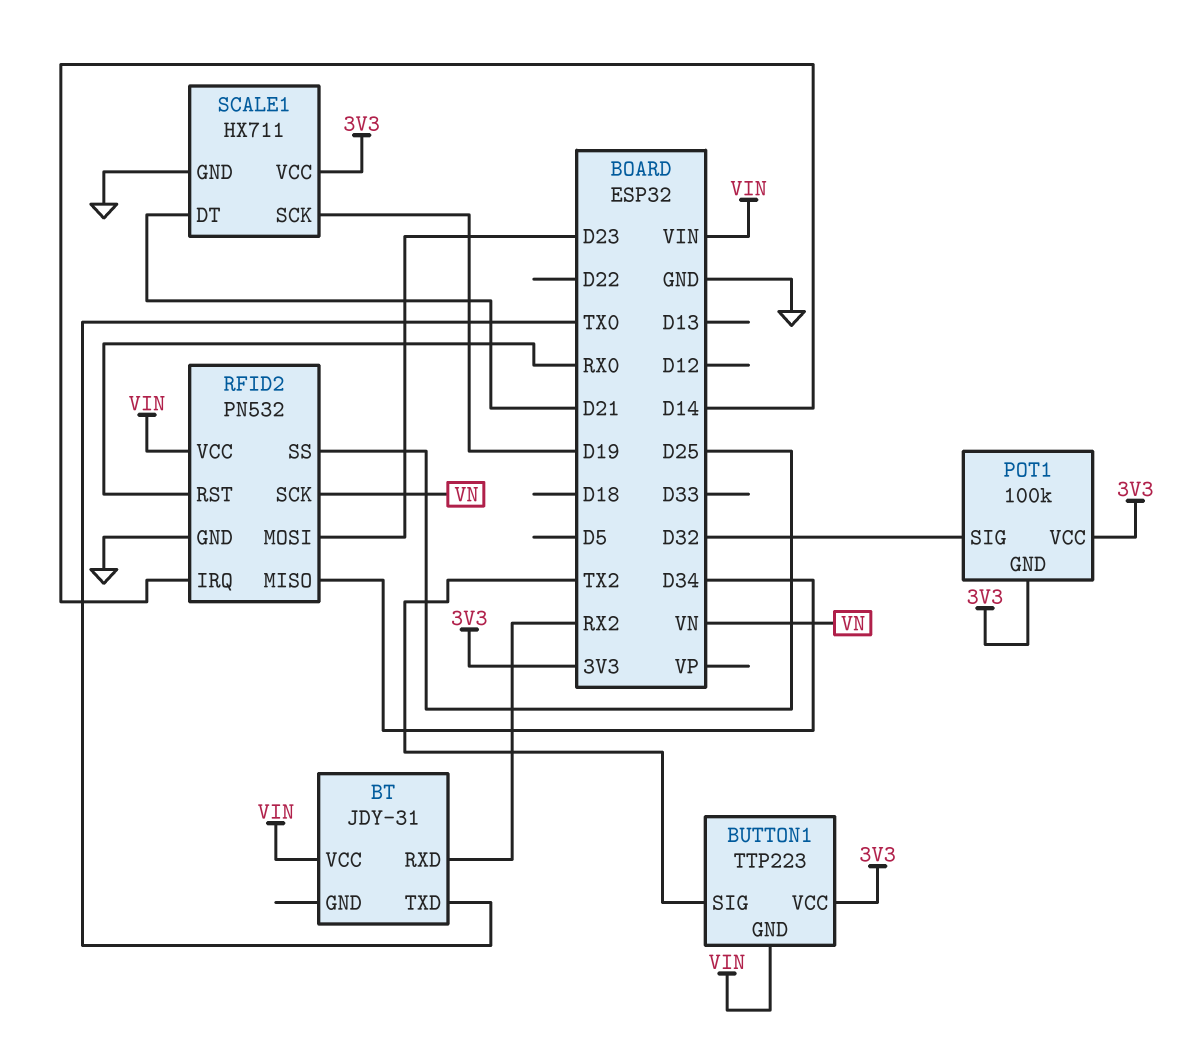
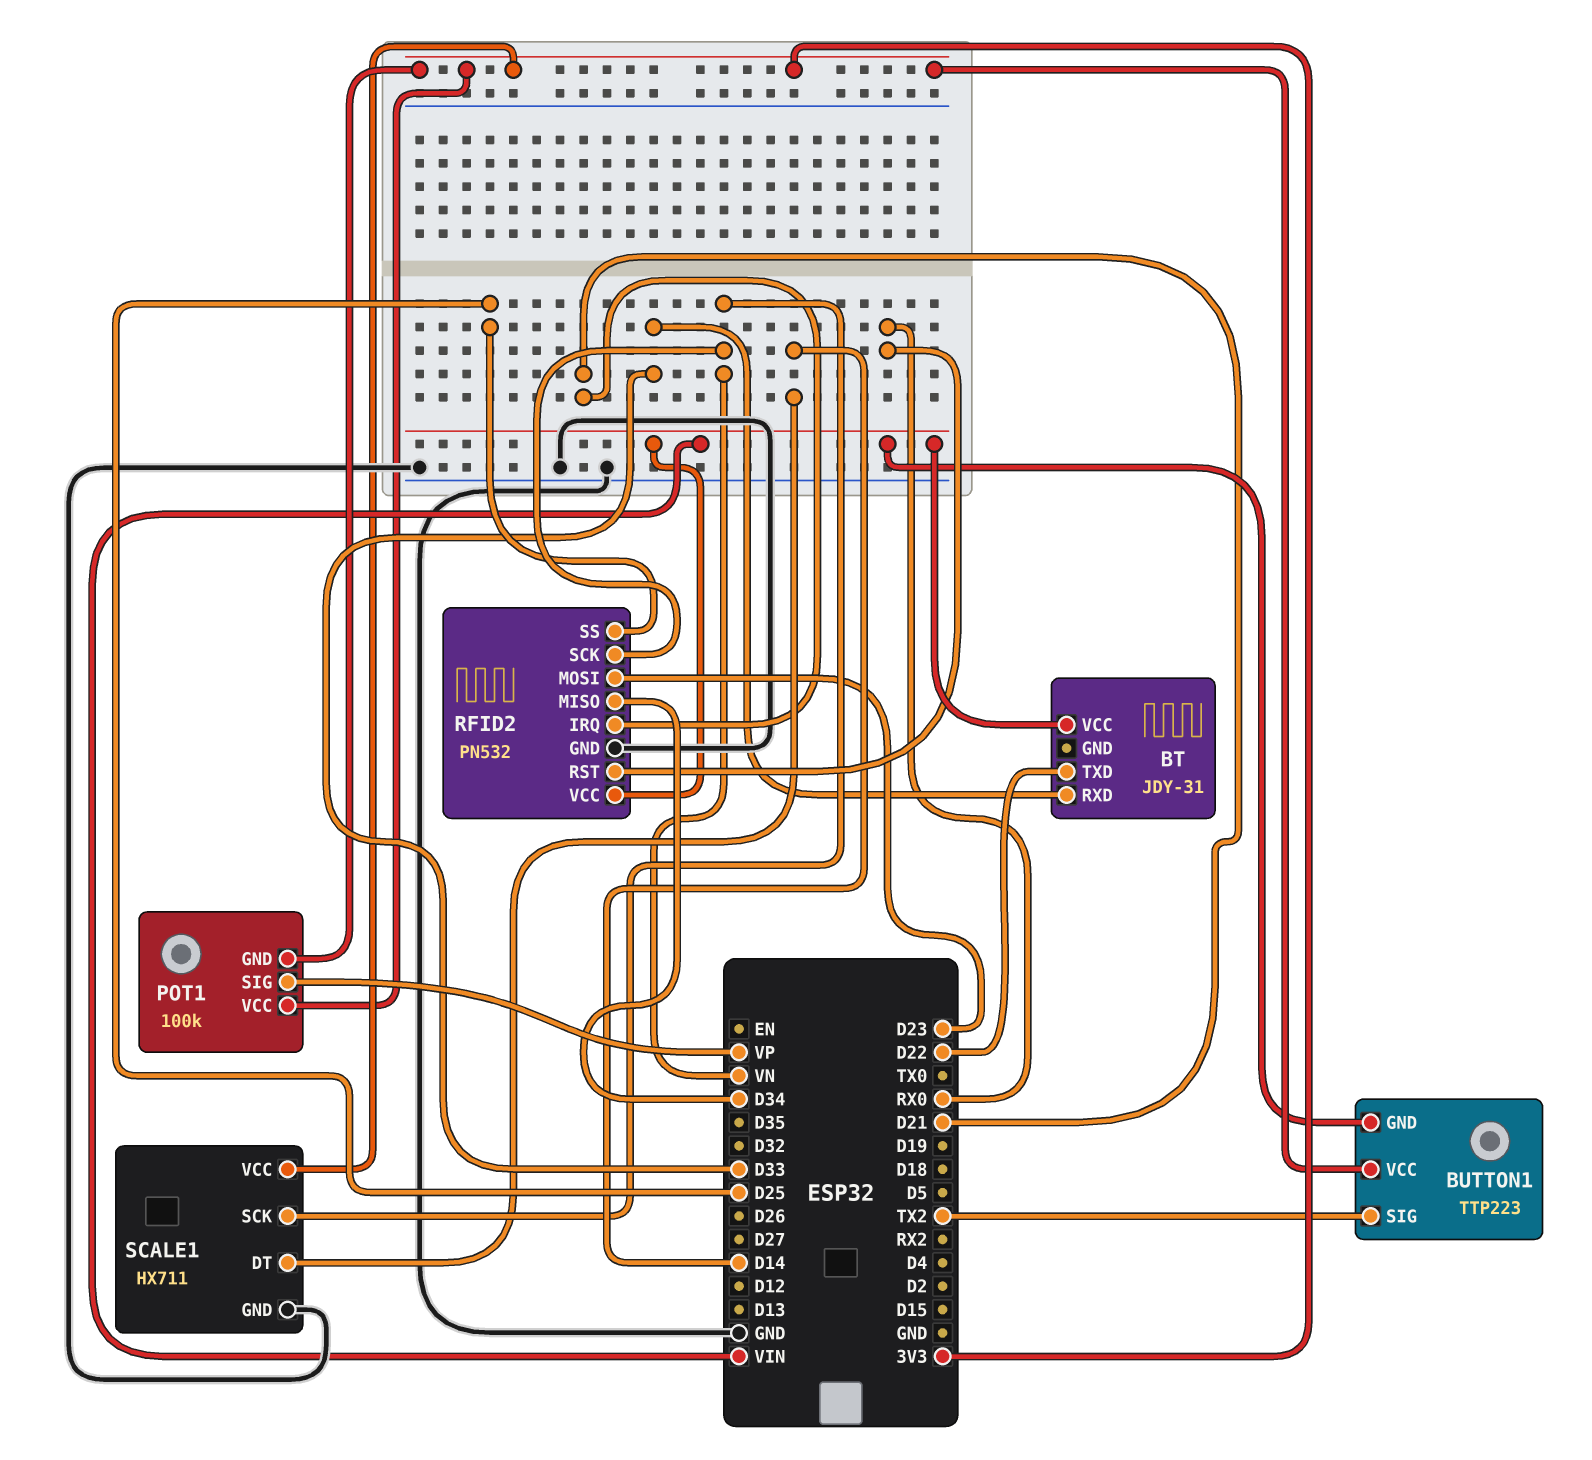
BT pin RXD: RX2 -> D33
BT pin TXD: TX0 -> D22
POT1 pin SIG: D32 -> VP
RFID2 pin IRQ: D14 -> D21
SCALE1 pin DT: D21 -> D14
SCALE1 pin SCK: D19 -> VN

